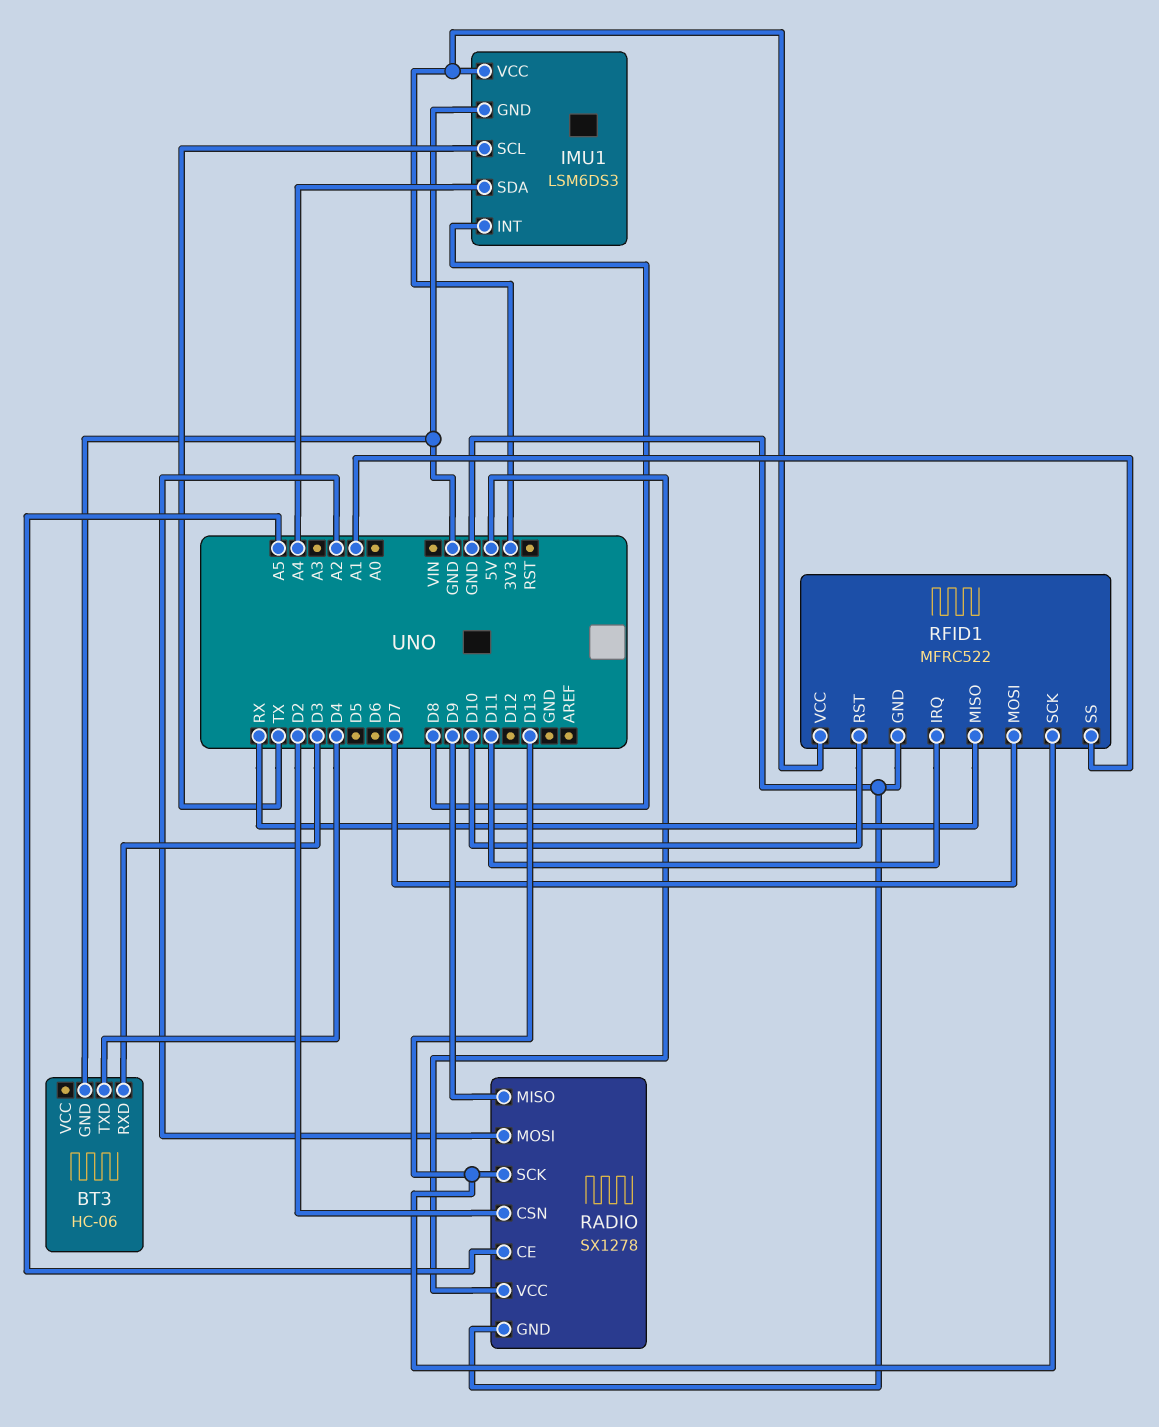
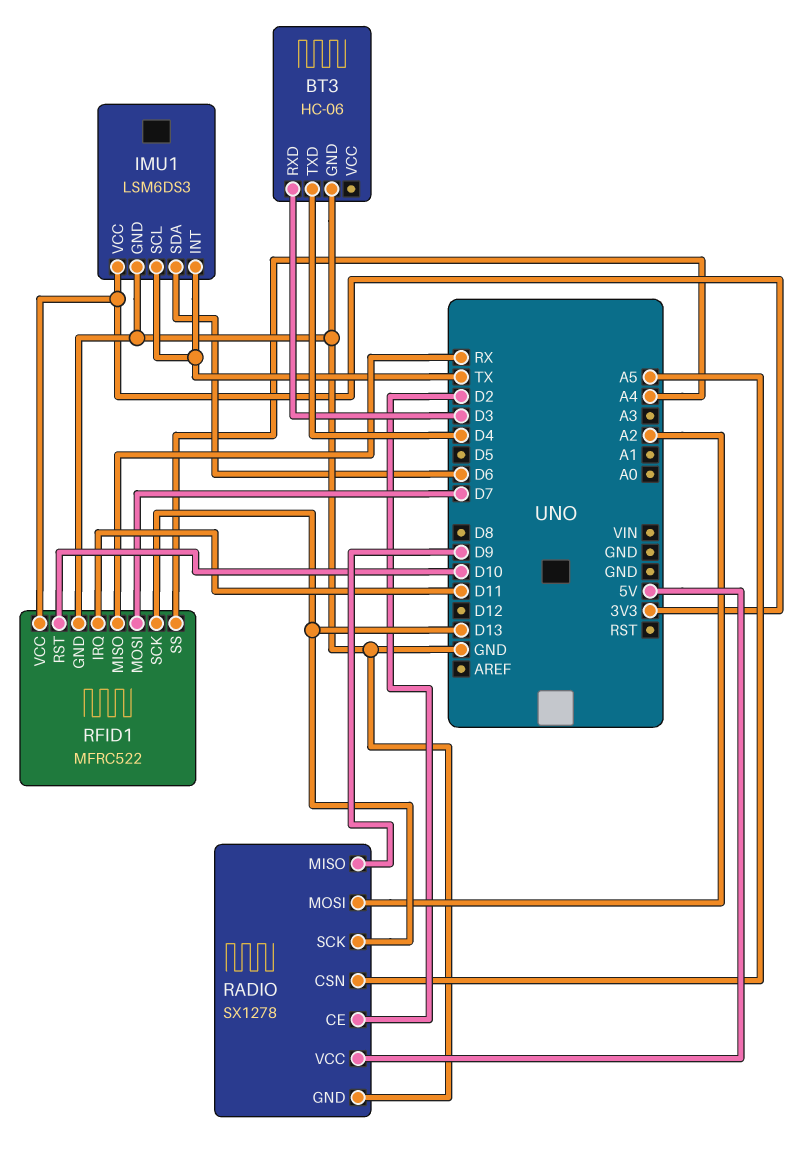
IMU1 pin INT: D8 -> TX
IMU1 pin SDA: A4 -> D6
RADIO pin CE: A5 -> D2
RADIO pin CSN: D2 -> A5
RFID1 pin SS: A1 -> A4

